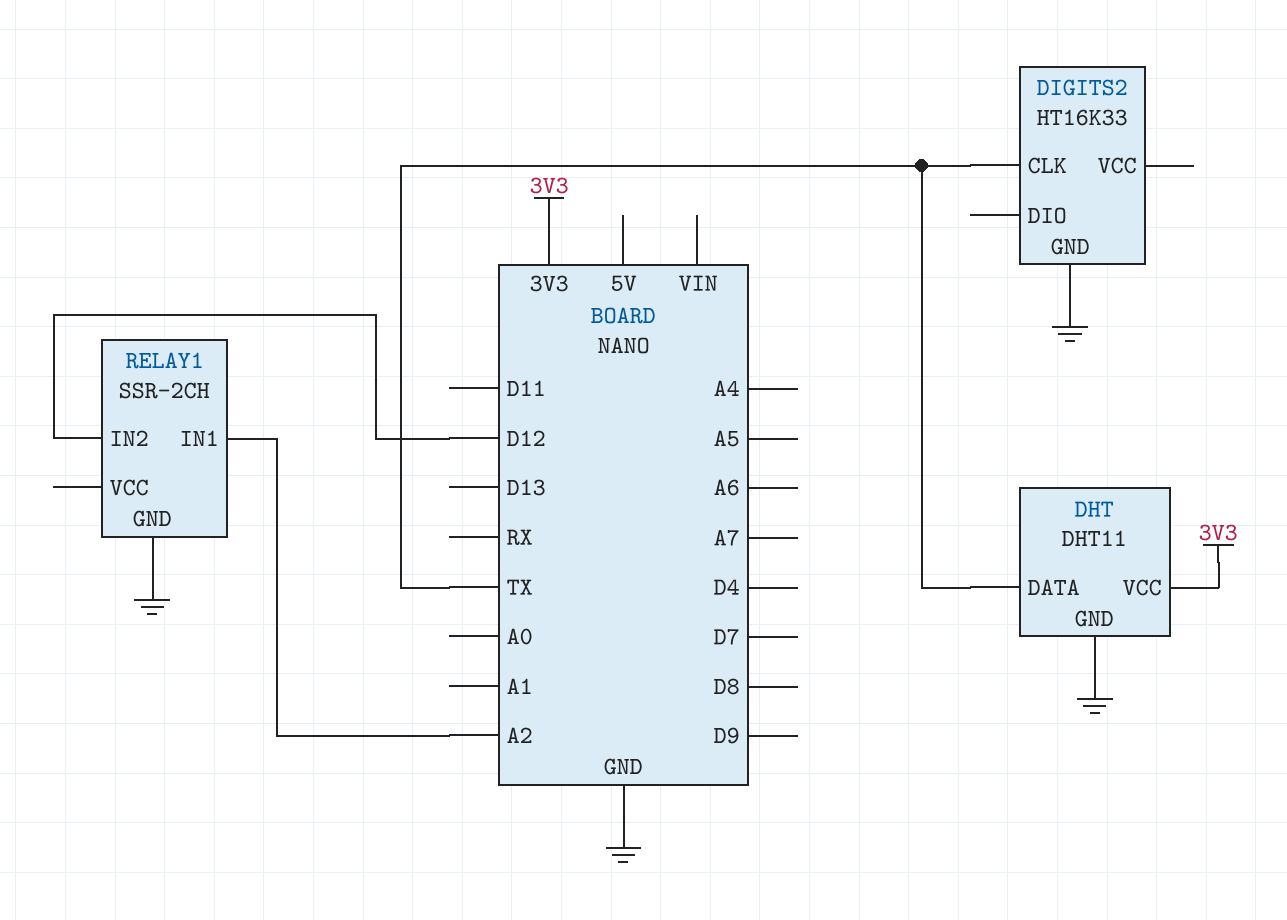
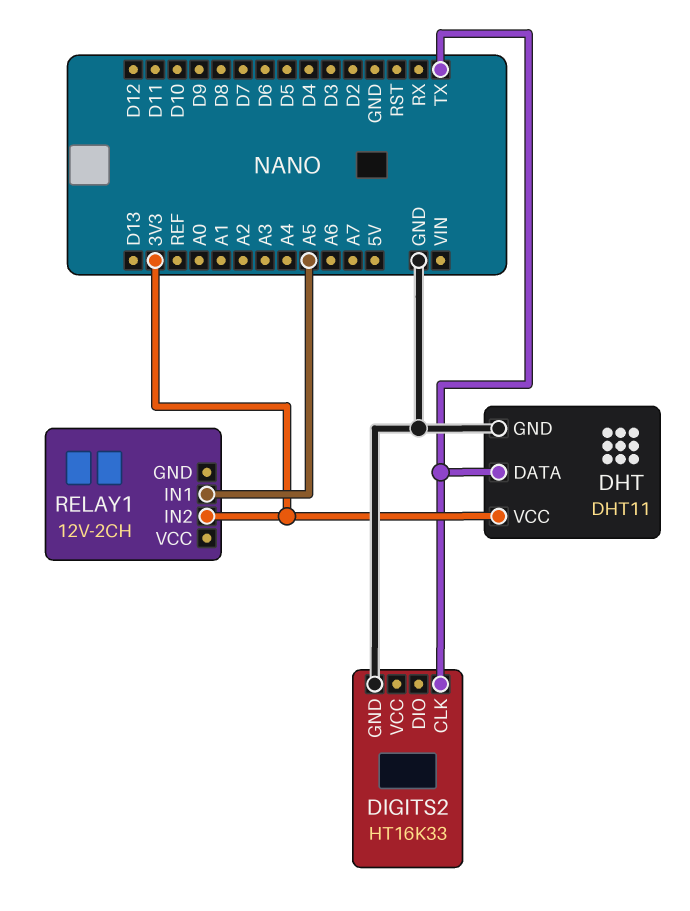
RELAY1: SSR-2CH -> 12V-2CH
RELAY1 pin GND: GND -> none
RELAY1 pin IN1: A2 -> A5
RELAY1 pin IN2: D12 -> 3V3

